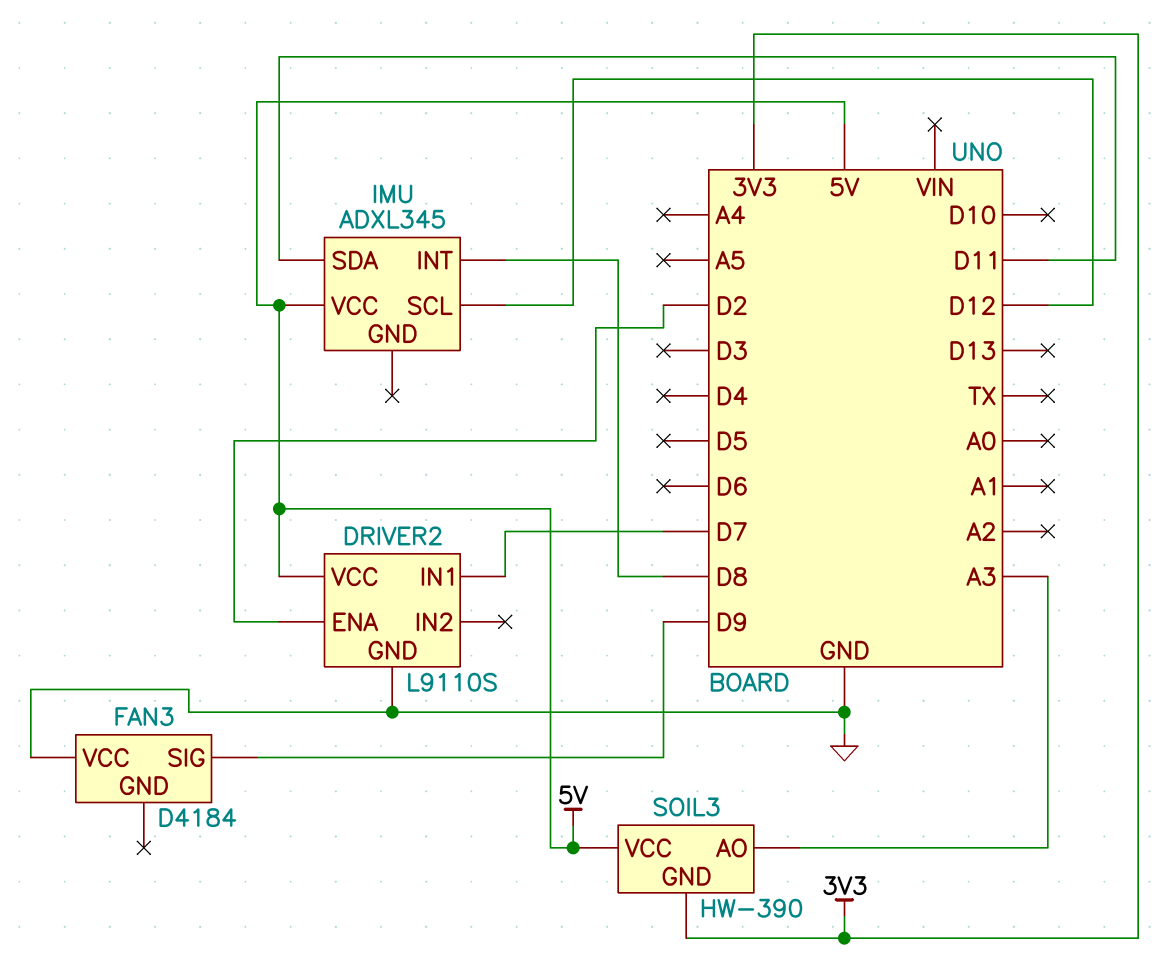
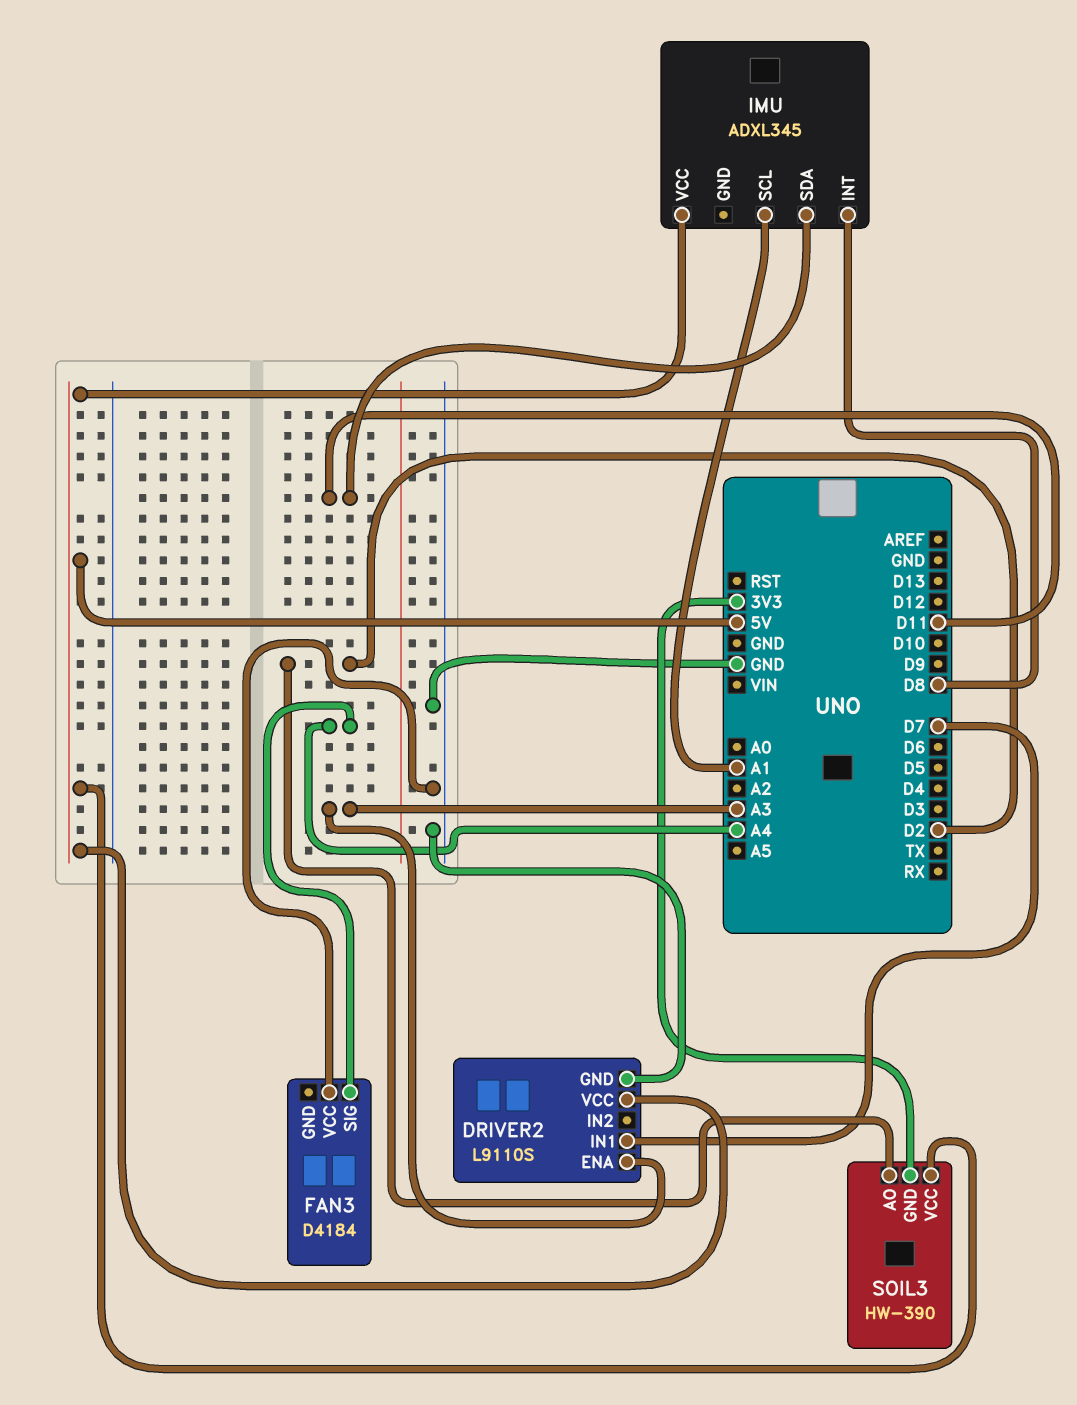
DRIVER2 pin ENA: D2 -> A3
FAN3 pin SIG: D9 -> A4
IMU pin SCL: D12 -> A1
SOIL3 pin AO: A3 -> D2

